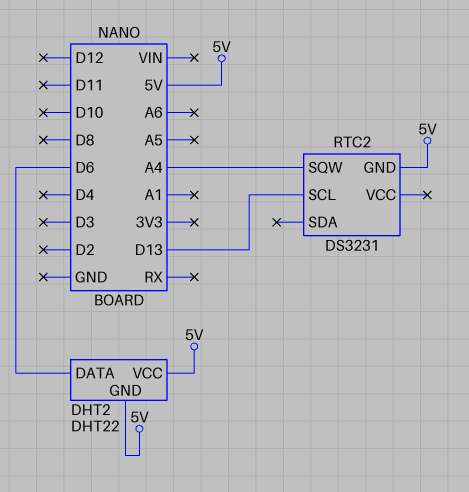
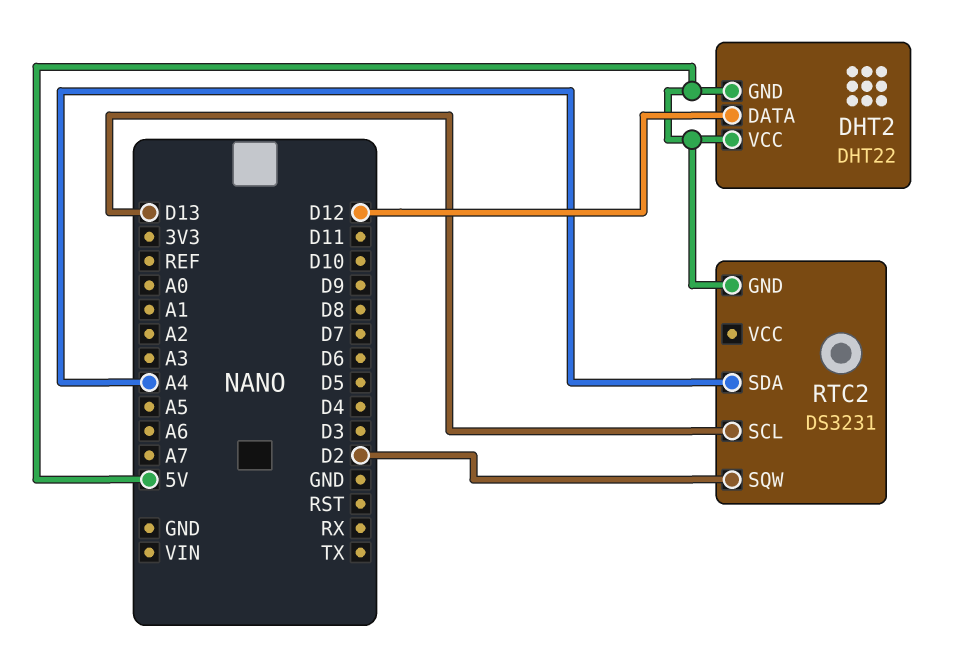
DHT2 pin DATA: D6 -> D12
RTC2 pin SDA: none -> A4
RTC2 pin SQW: A4 -> D2

